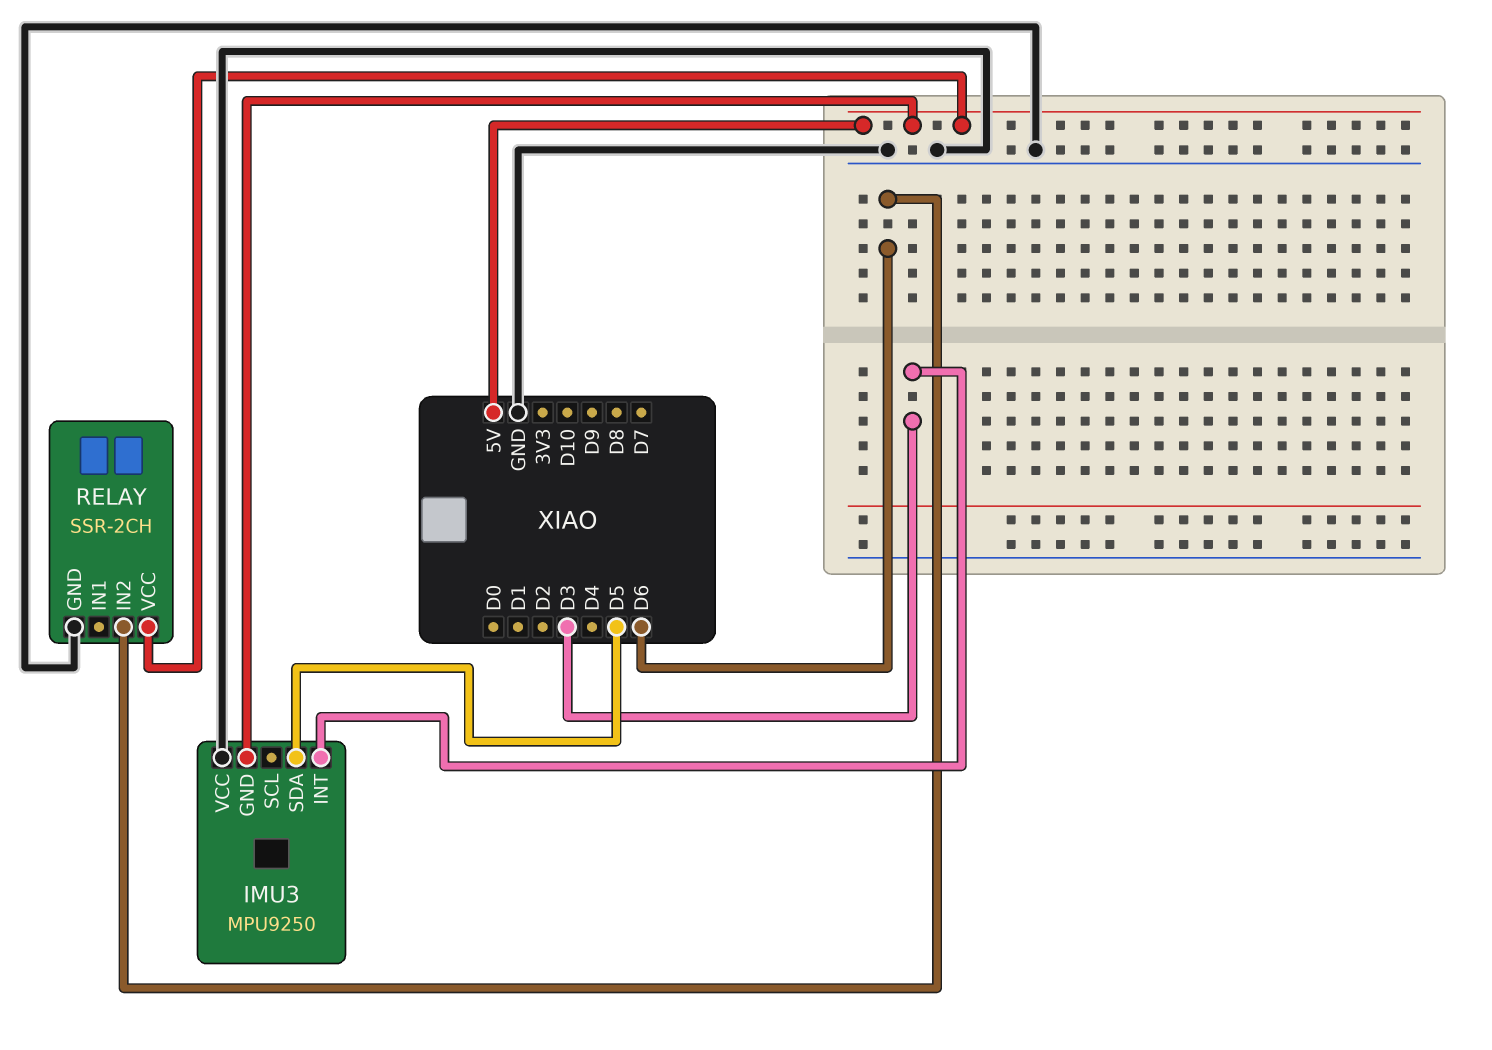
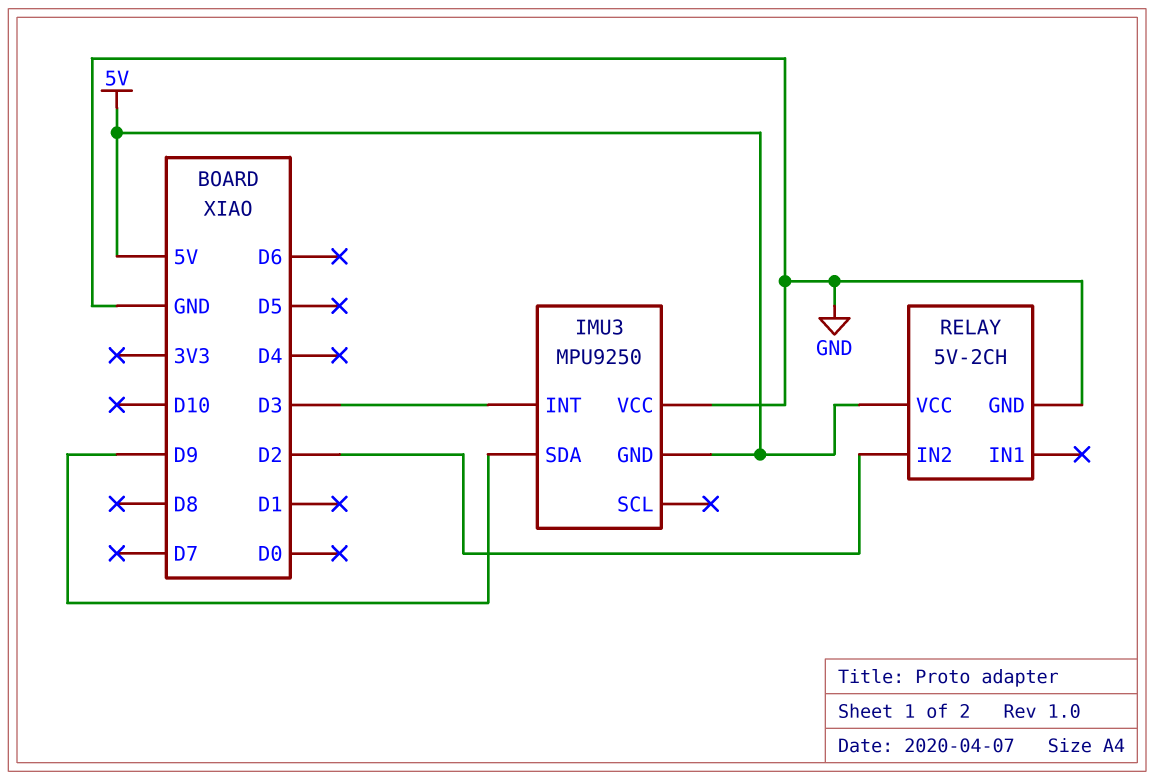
IMU3 pin SDA: D5 -> D9
RELAY: SSR-2CH -> 5V-2CH
RELAY pin IN2: D6 -> D2

